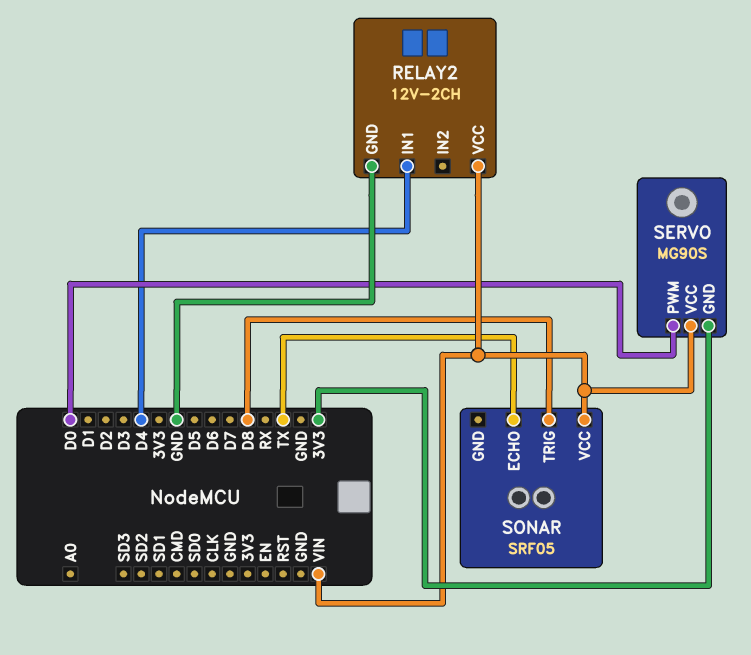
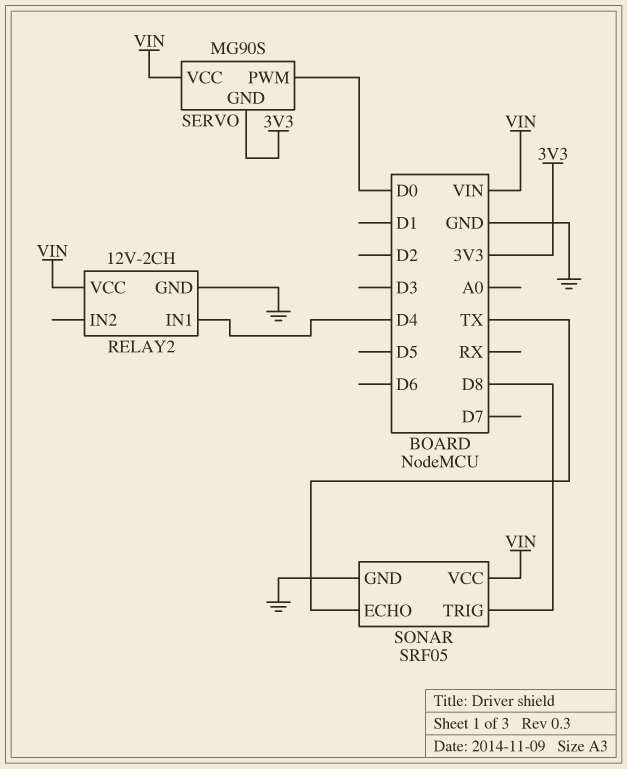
SONAR pin GND: none -> GND

